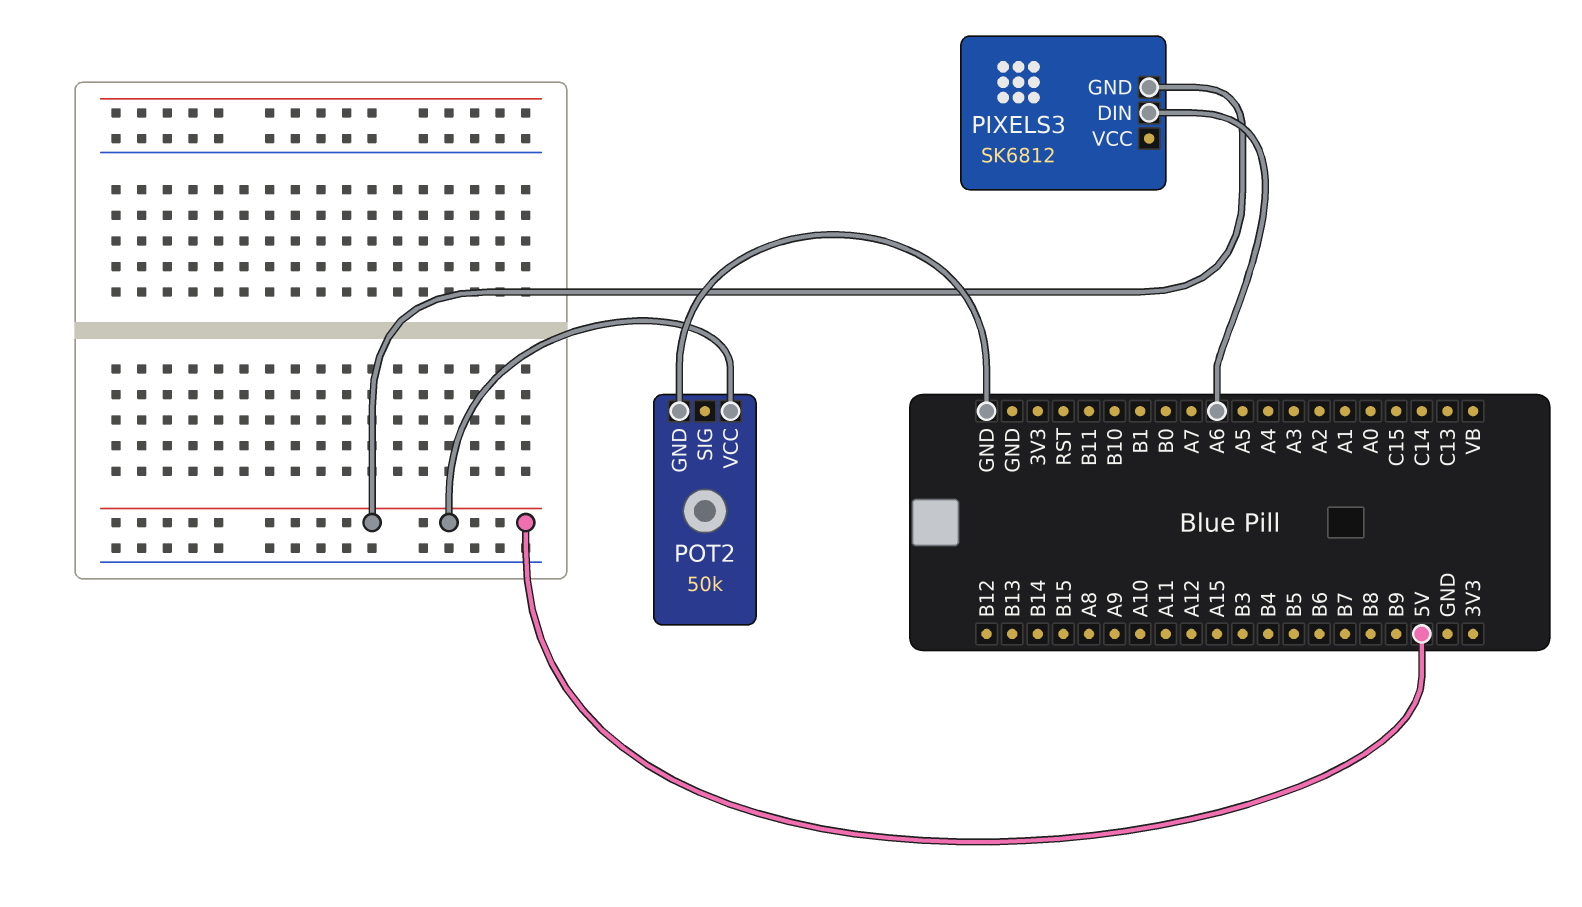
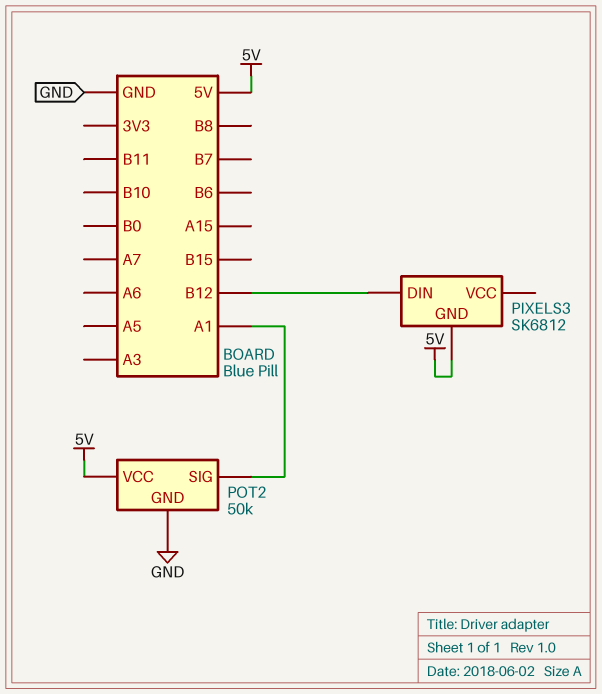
PIXELS3 pin DIN: A6 -> B12
POT2 pin SIG: none -> A1

